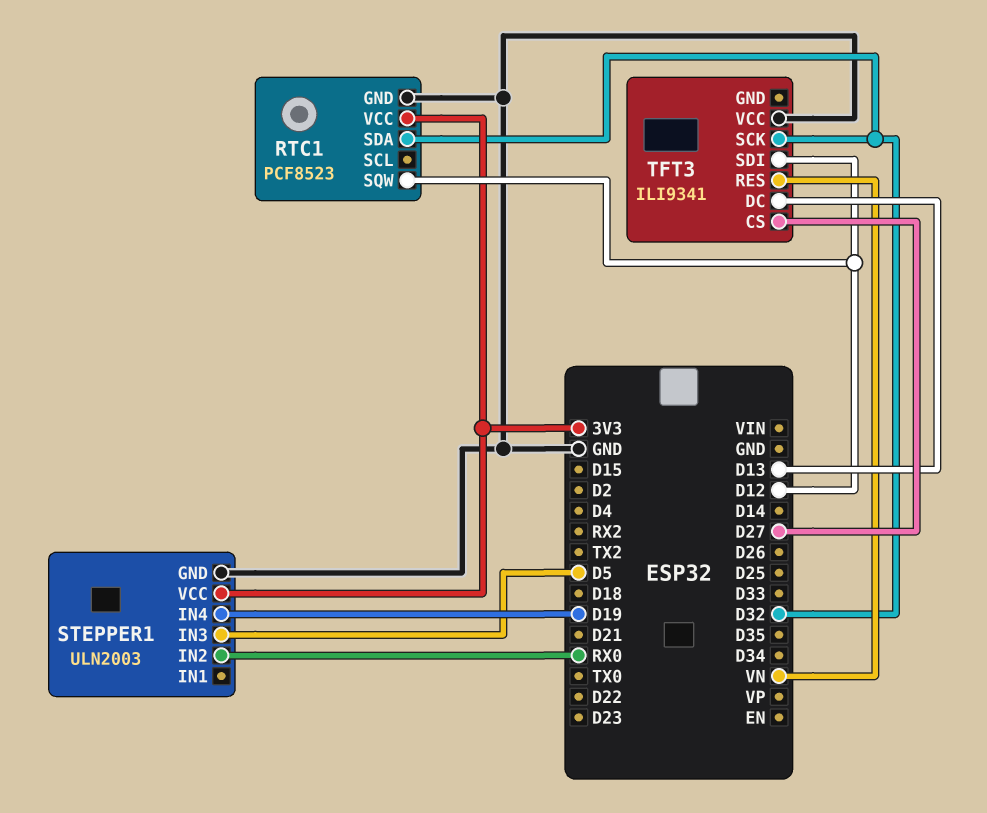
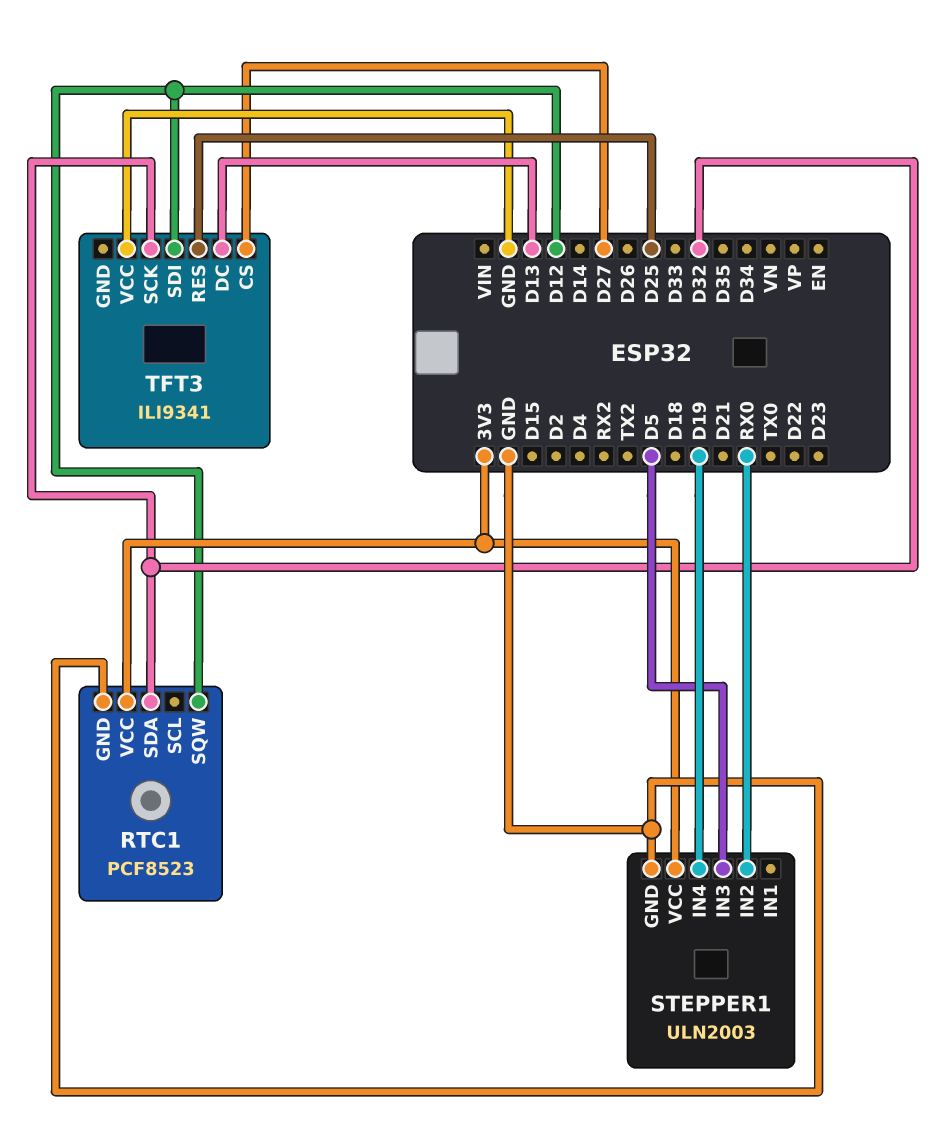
TFT3 pin RES: VN -> D25

